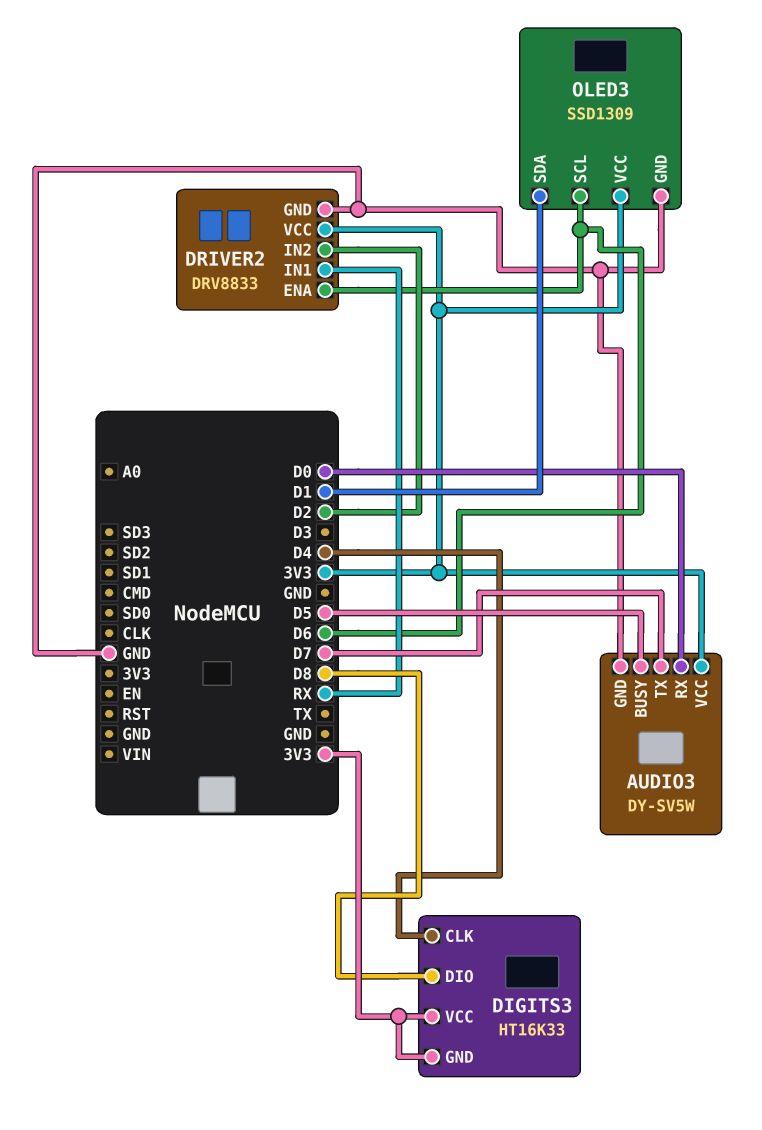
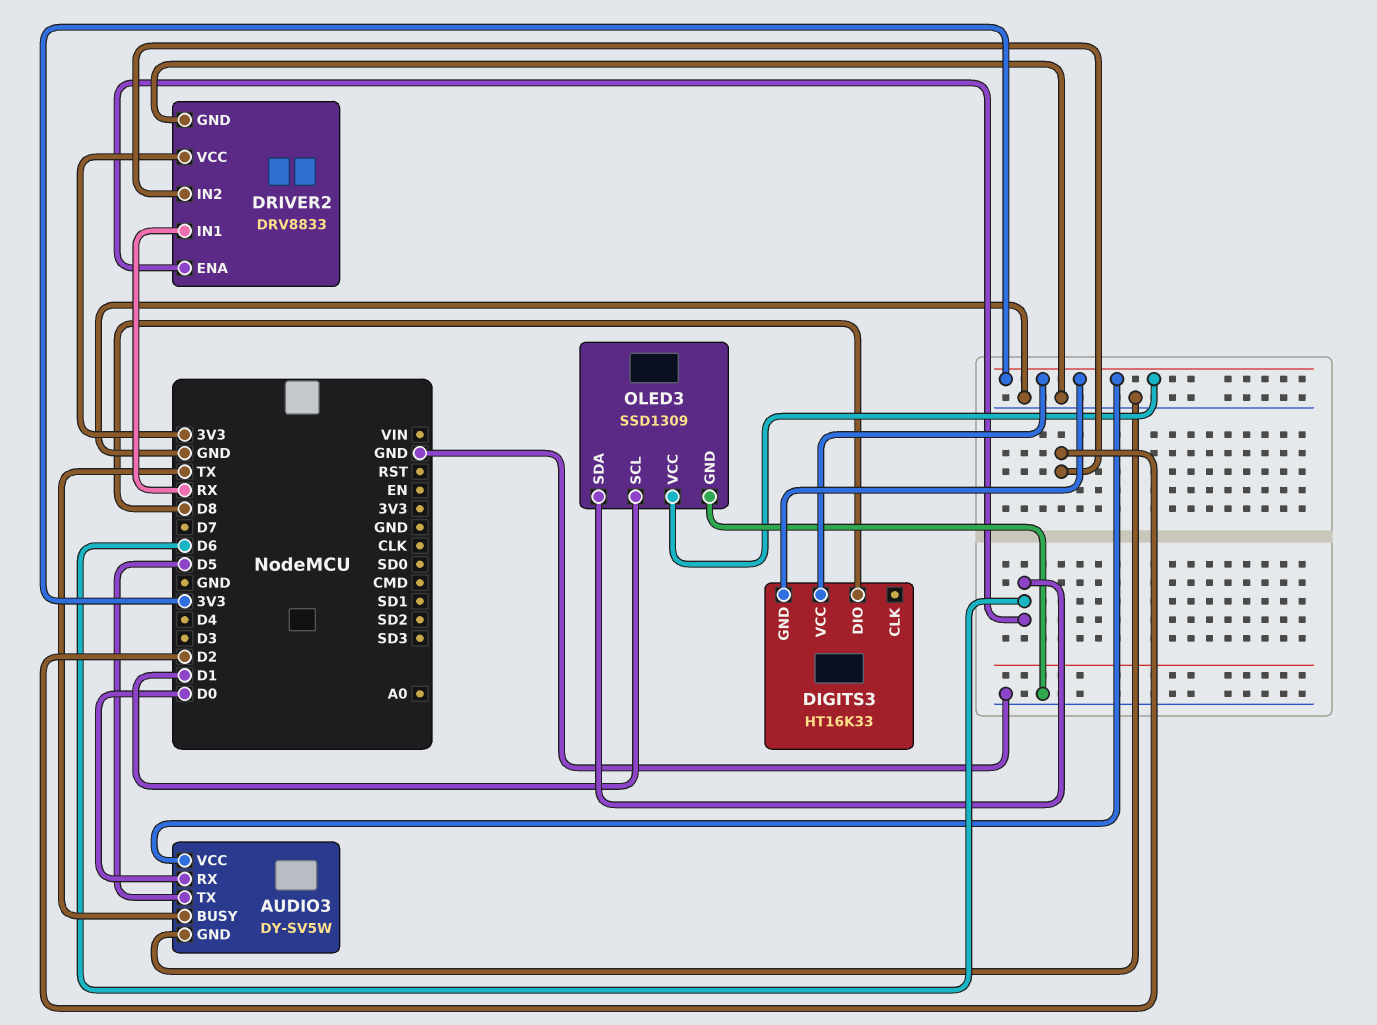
AUDIO3 pin BUSY: D5 -> TX
AUDIO3 pin TX: D7 -> D5
DIGITS3 pin CLK: D4 -> none
OLED3 pin SCL: D6 -> D1
OLED3 pin SDA: D1 -> D6

